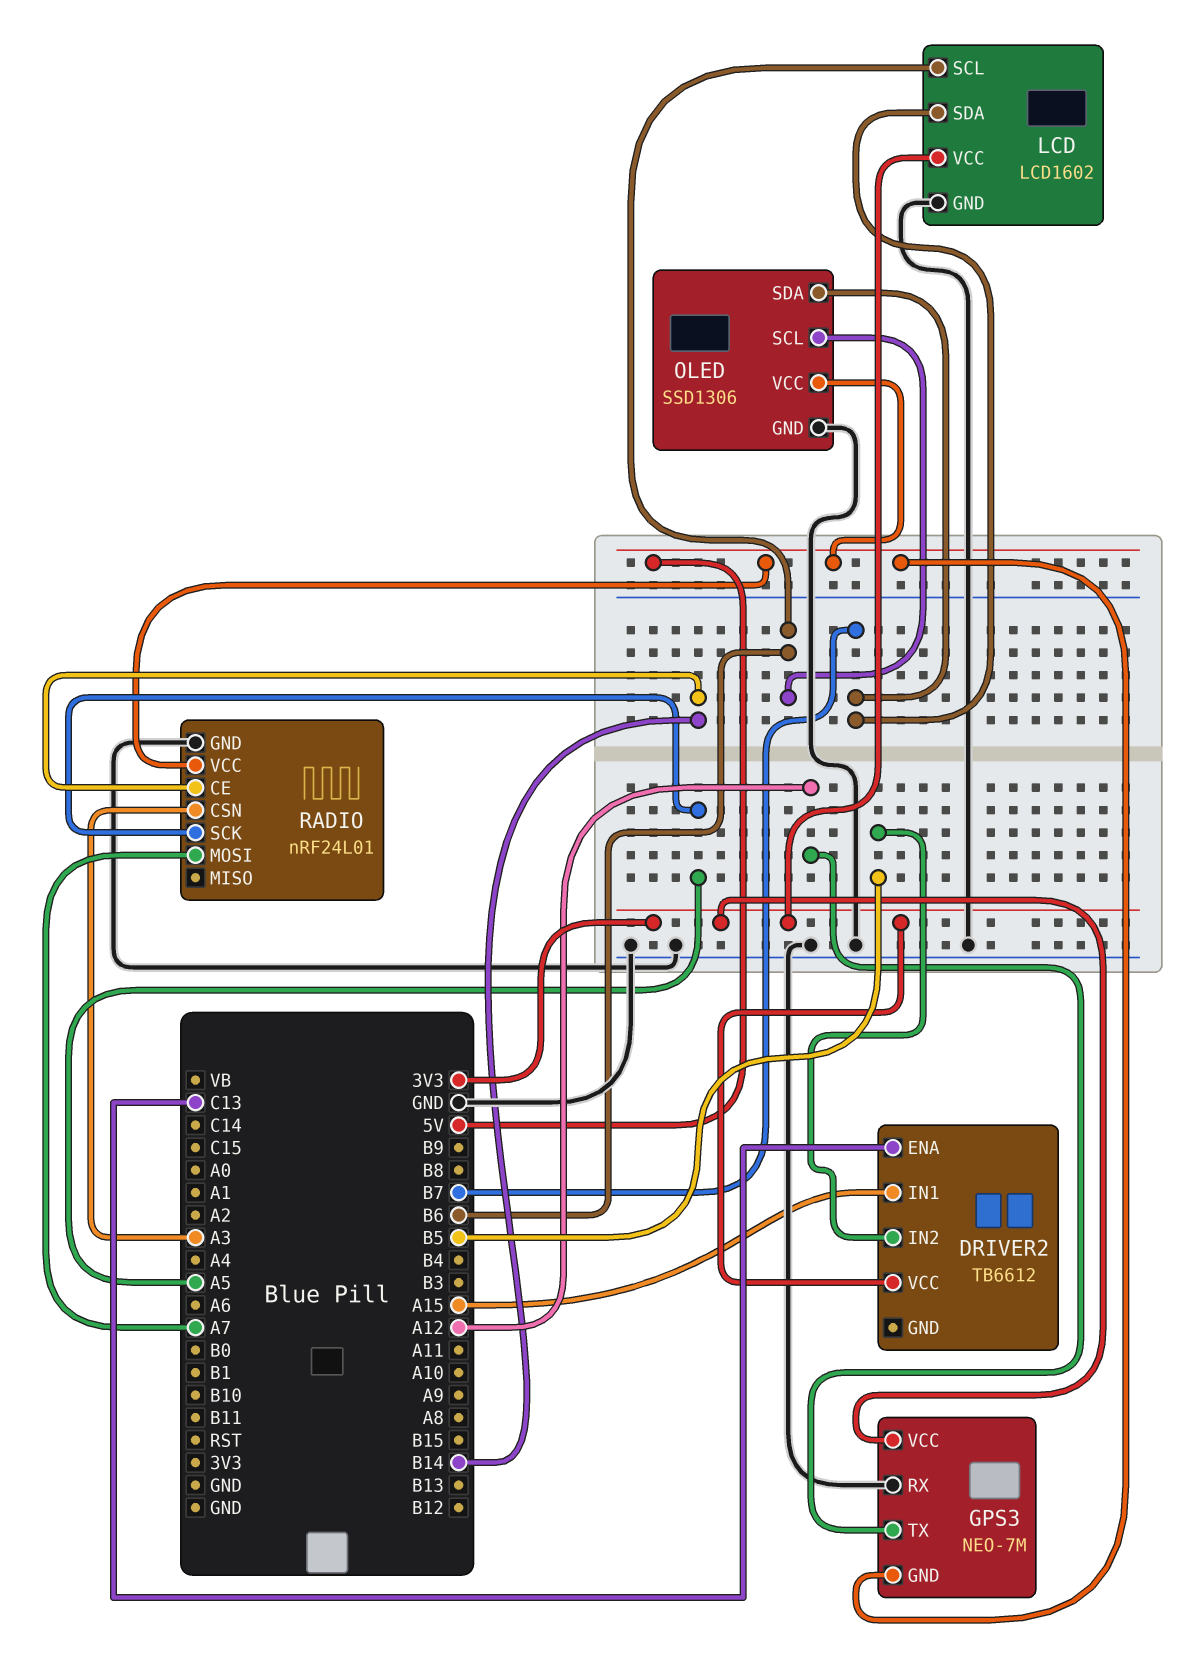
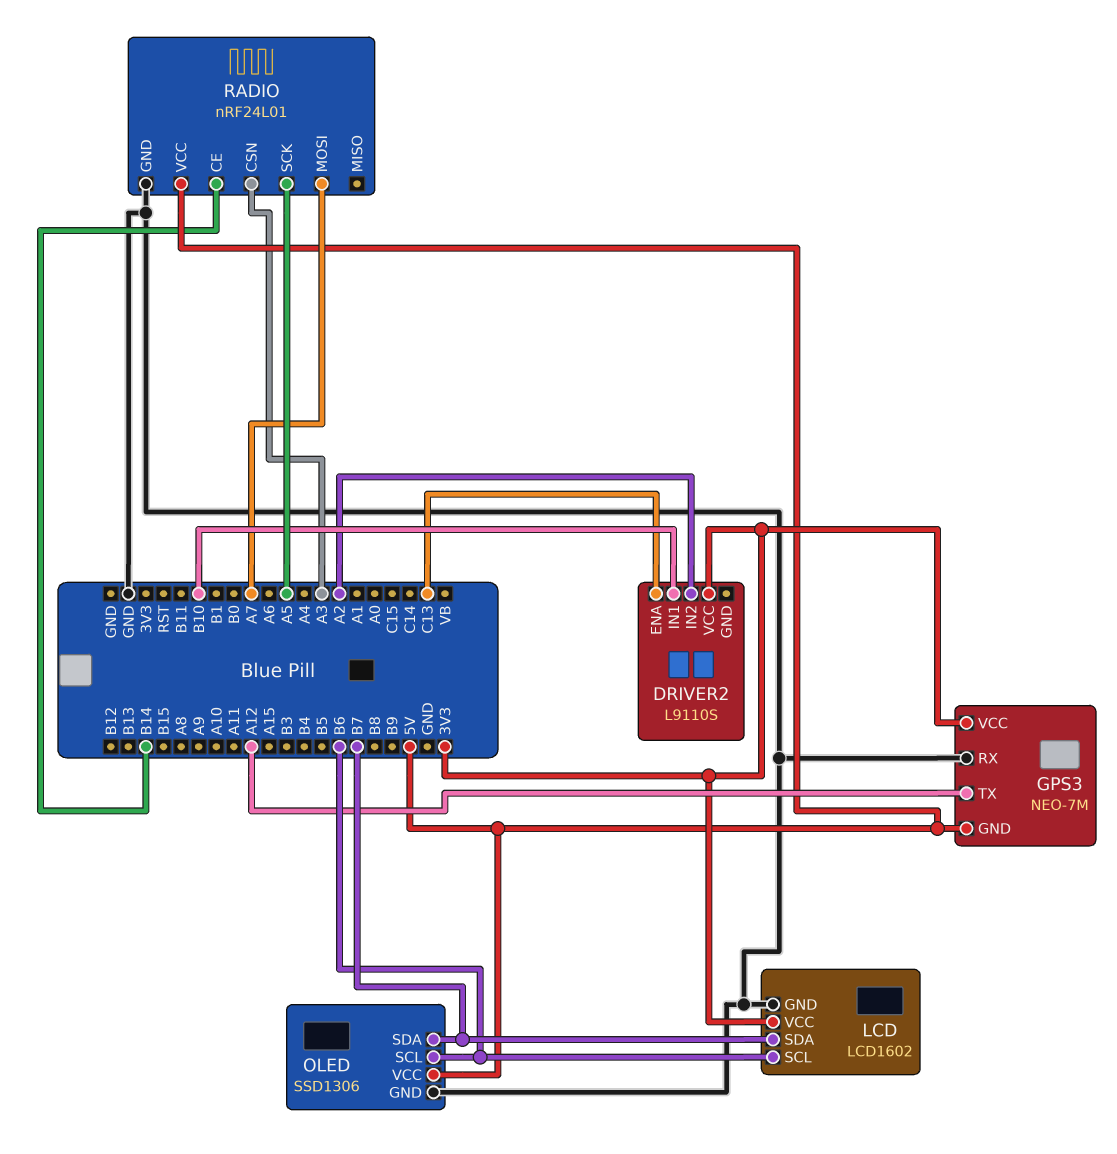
DRIVER2: TB6612 -> L9110S
DRIVER2 pin IN1: A15 -> B10
DRIVER2 pin IN2: B5 -> A2

